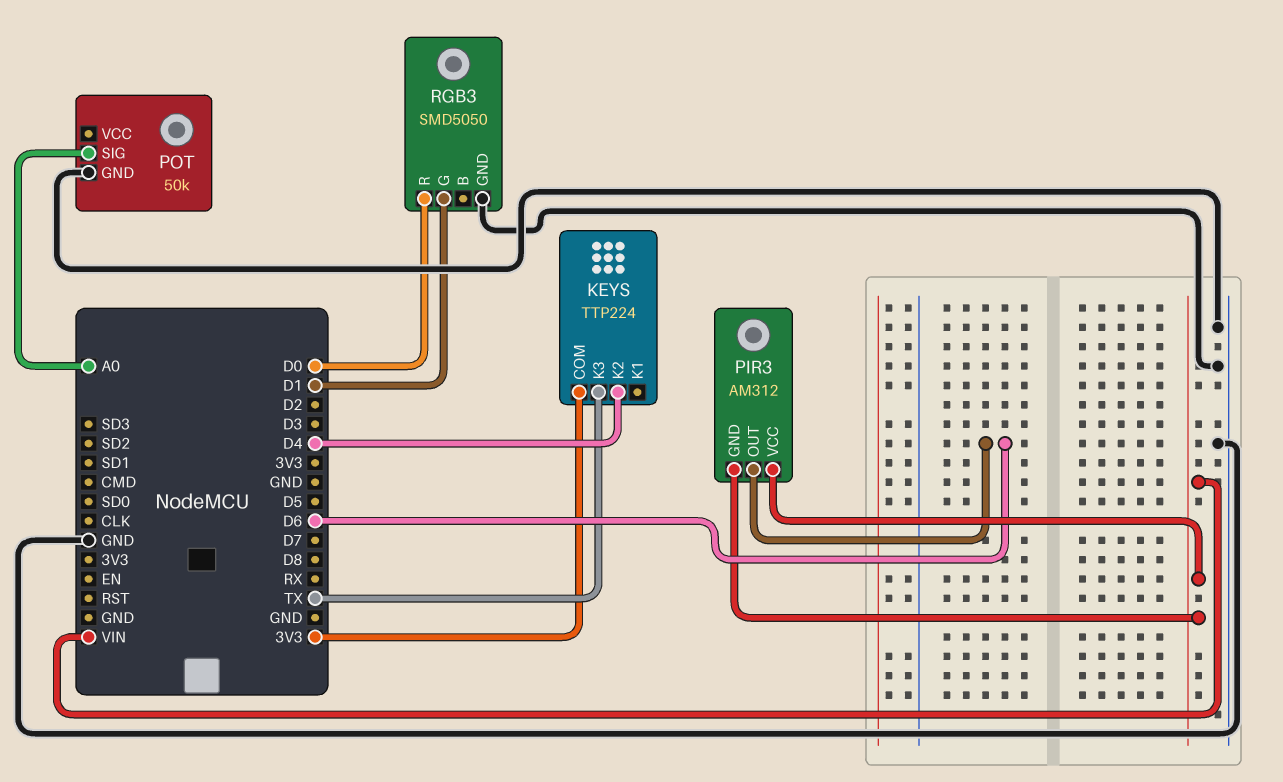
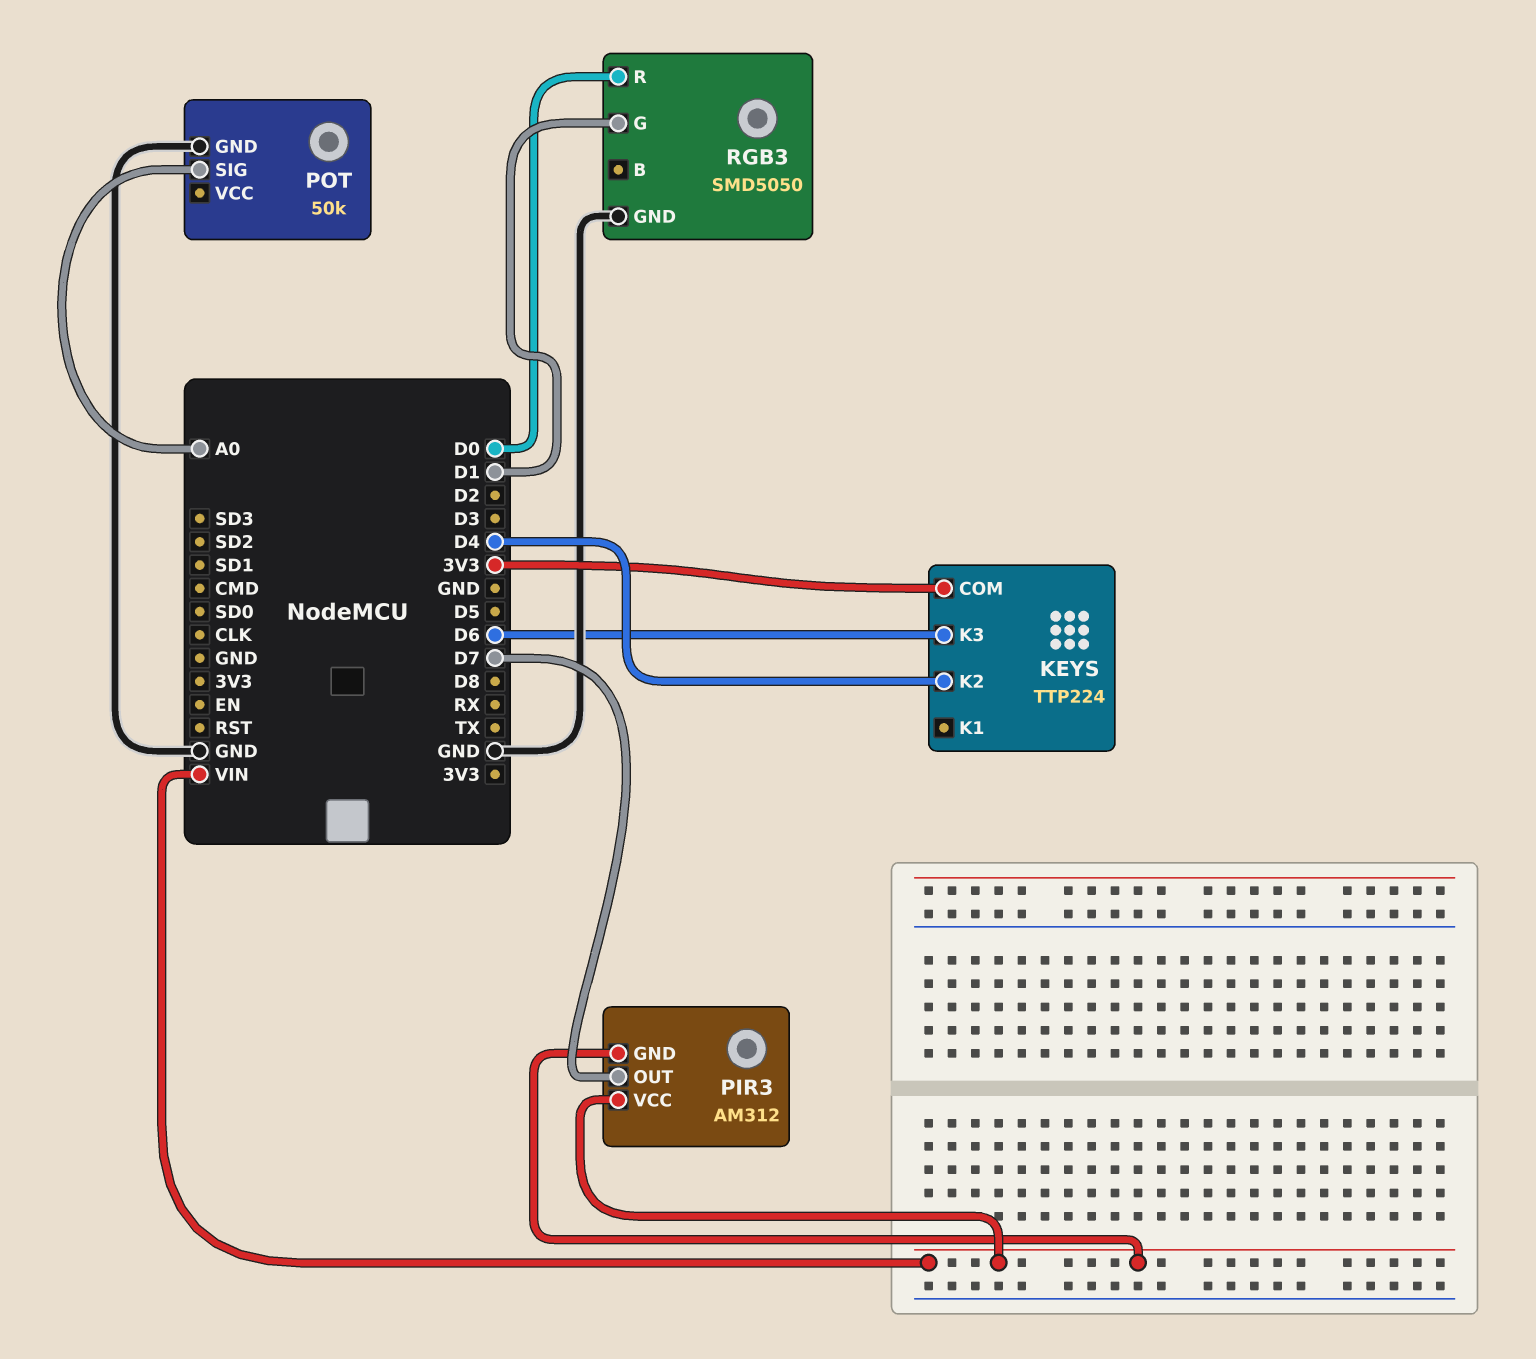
KEYS pin K3: TX -> D6
PIR3 pin OUT: D6 -> D7

